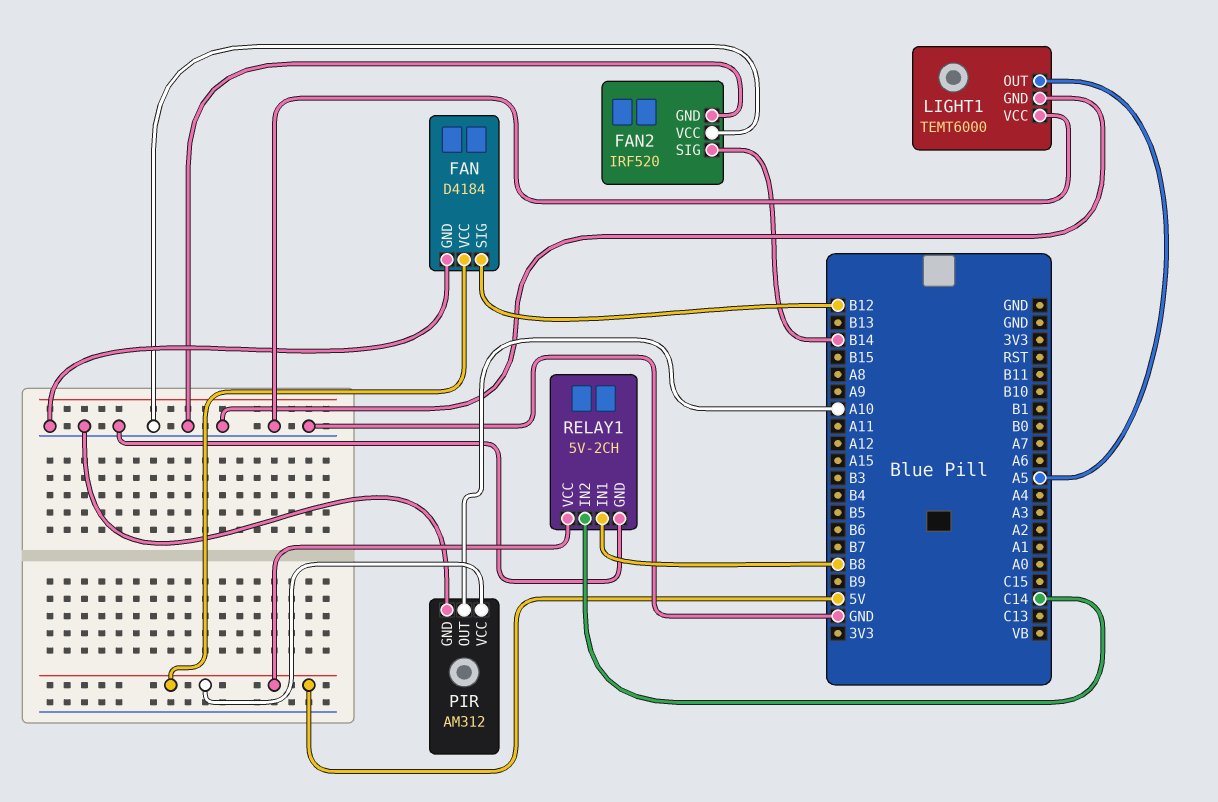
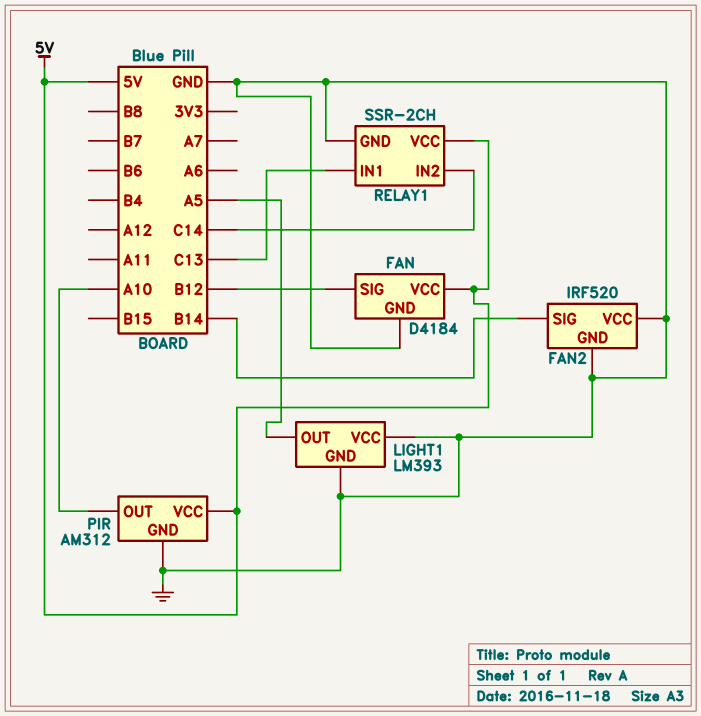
LIGHT1: TEMT6000 -> LM393
RELAY1: 5V-2CH -> SSR-2CH
RELAY1 pin IN1: B8 -> C13

